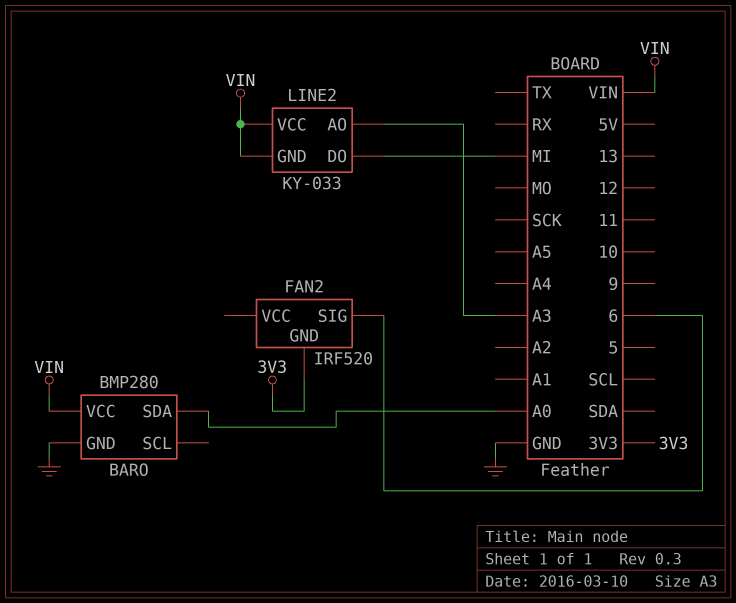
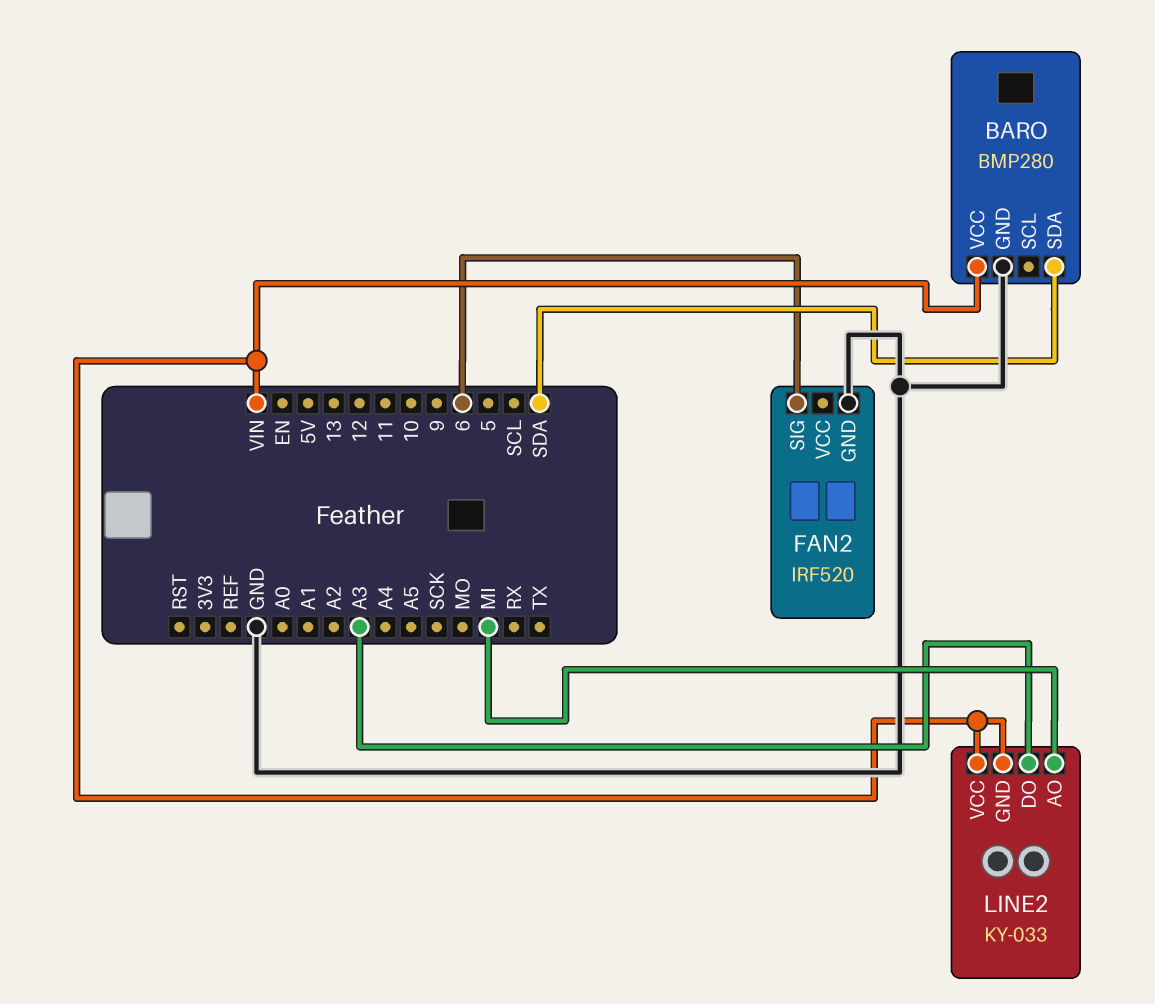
BARO pin SDA: A0 -> SDA
FAN2 pin GND: 3V3 -> GND
LINE2 pin AO: A3 -> MI
LINE2 pin DO: MI -> A3

